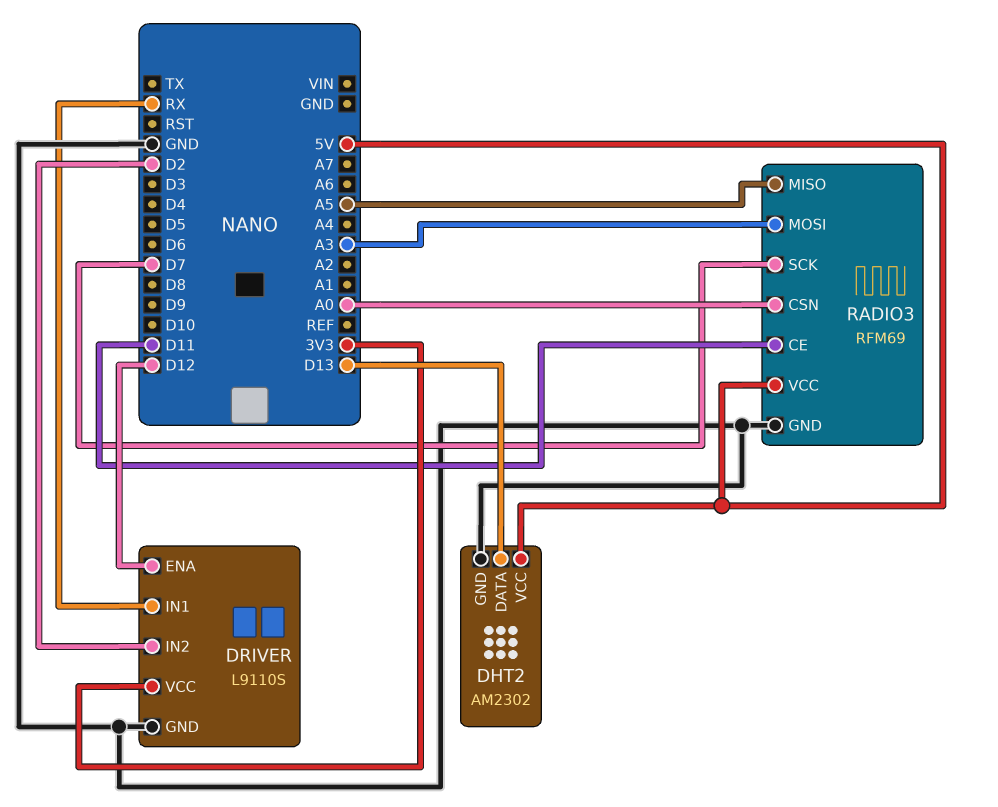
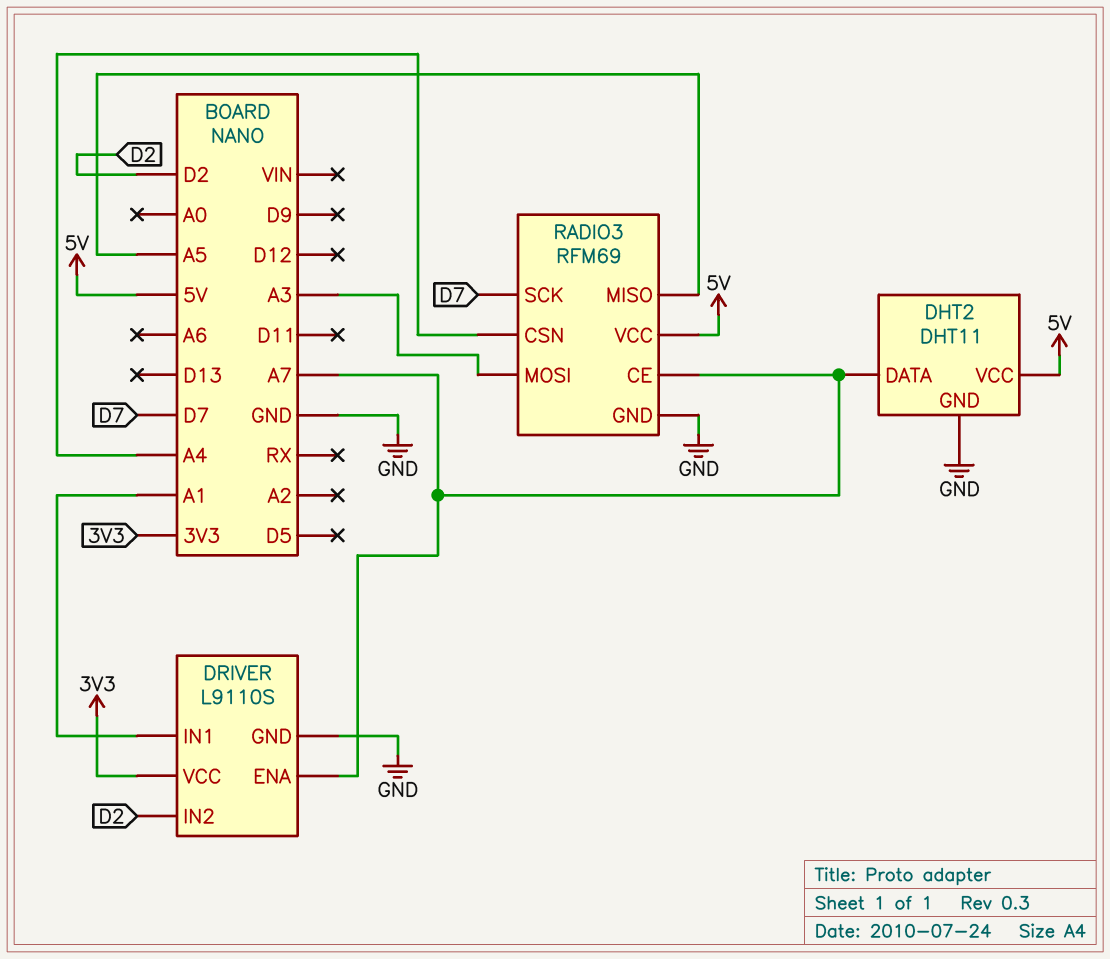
DHT2: AM2302 -> DHT11
DHT2 pin DATA: D13 -> A7
DRIVER pin ENA: D12 -> A7
DRIVER pin IN1: RX -> A1
RADIO3 pin CE: D11 -> A7
RADIO3 pin CSN: A0 -> A4

